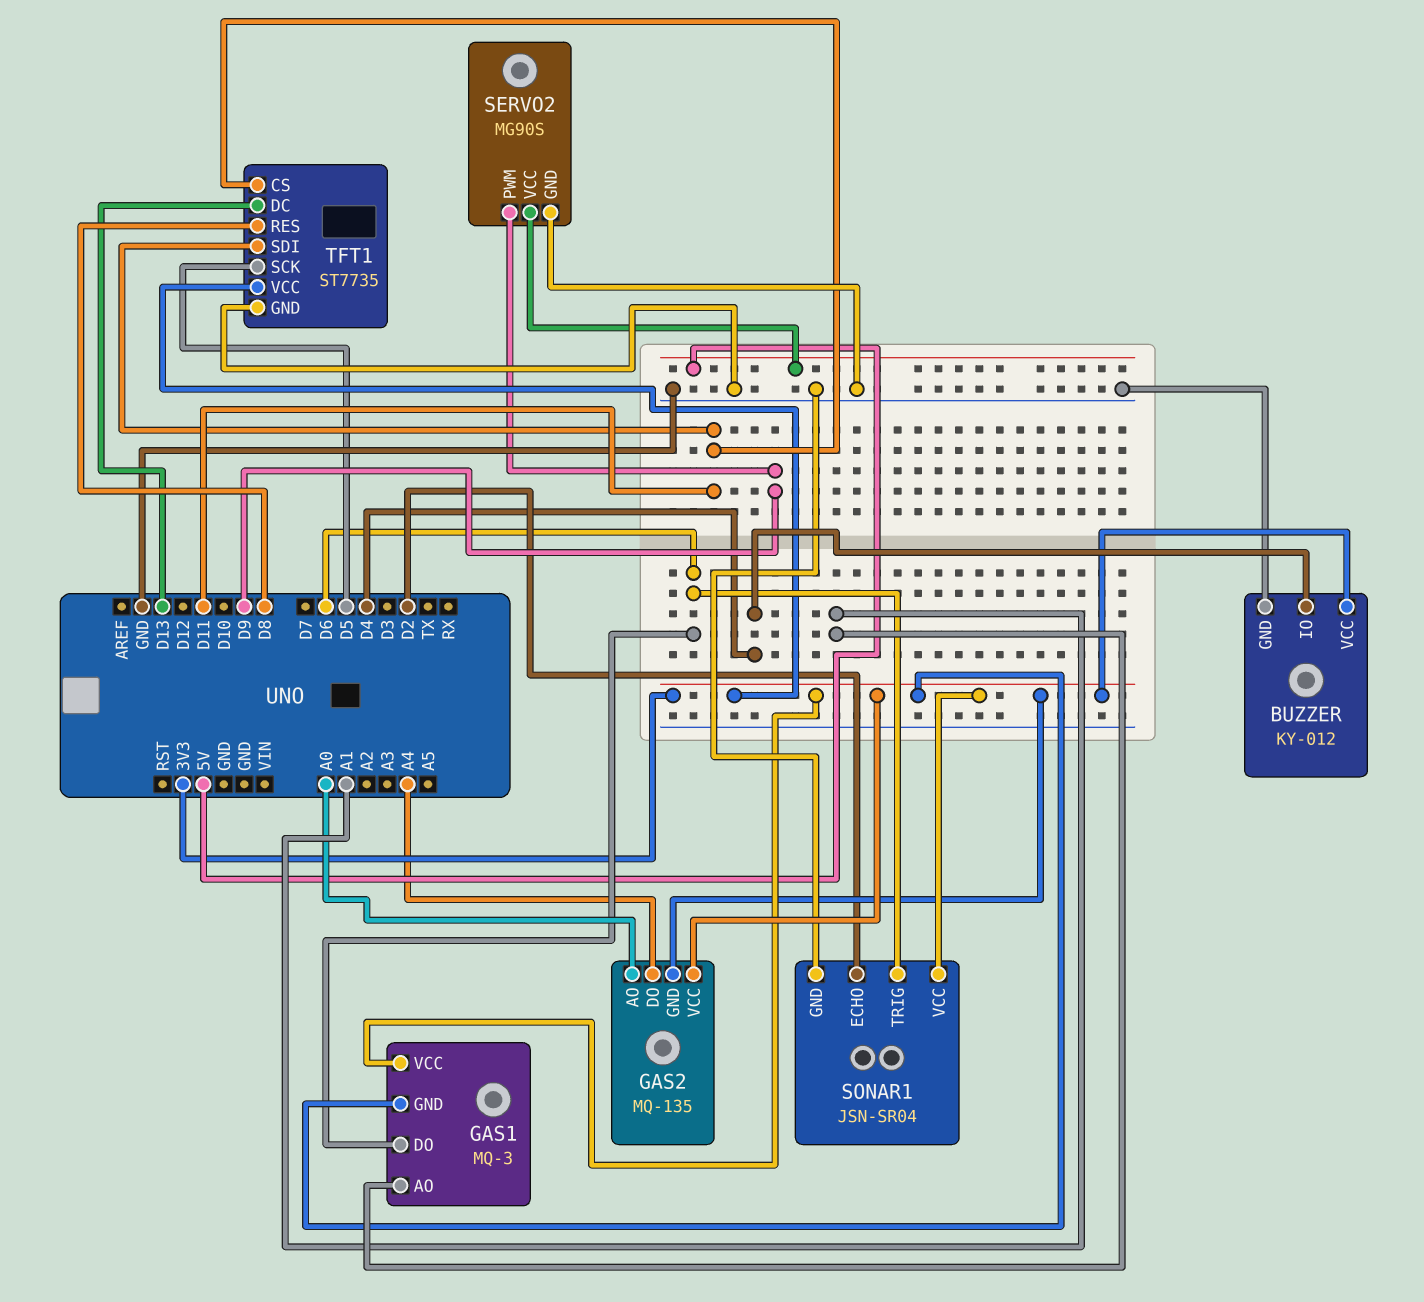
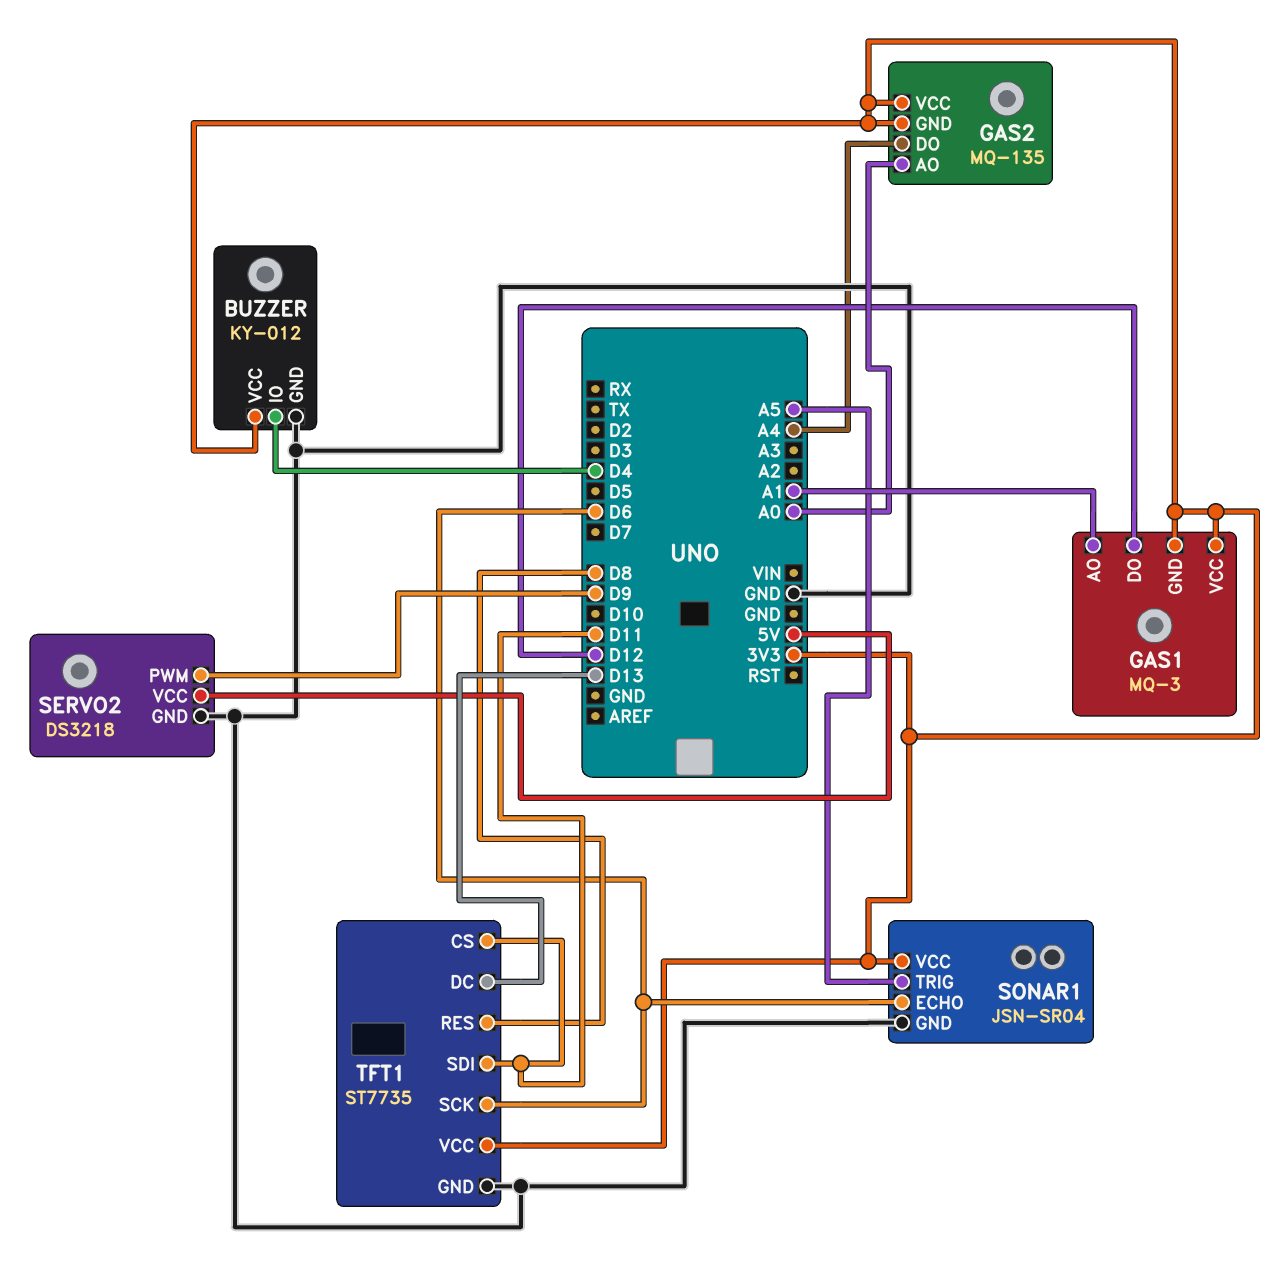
GAS1 pin DO: D6 -> D12
SERVO2: MG90S -> DS3218
SONAR1 pin ECHO: D2 -> D6
SONAR1 pin TRIG: D6 -> A5
TFT1 pin SCK: D5 -> D6

